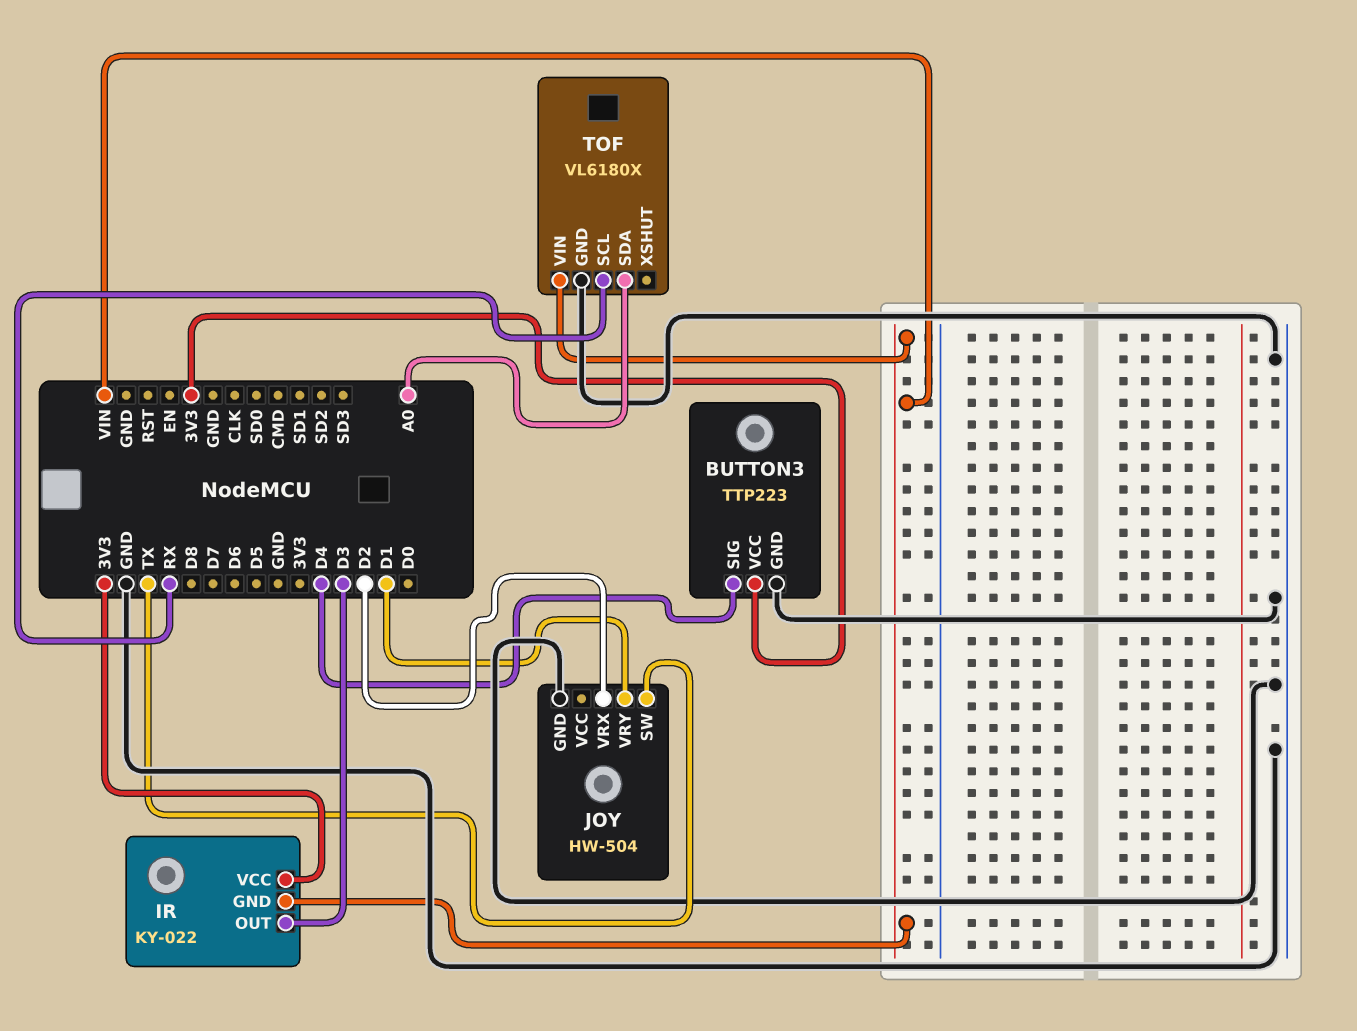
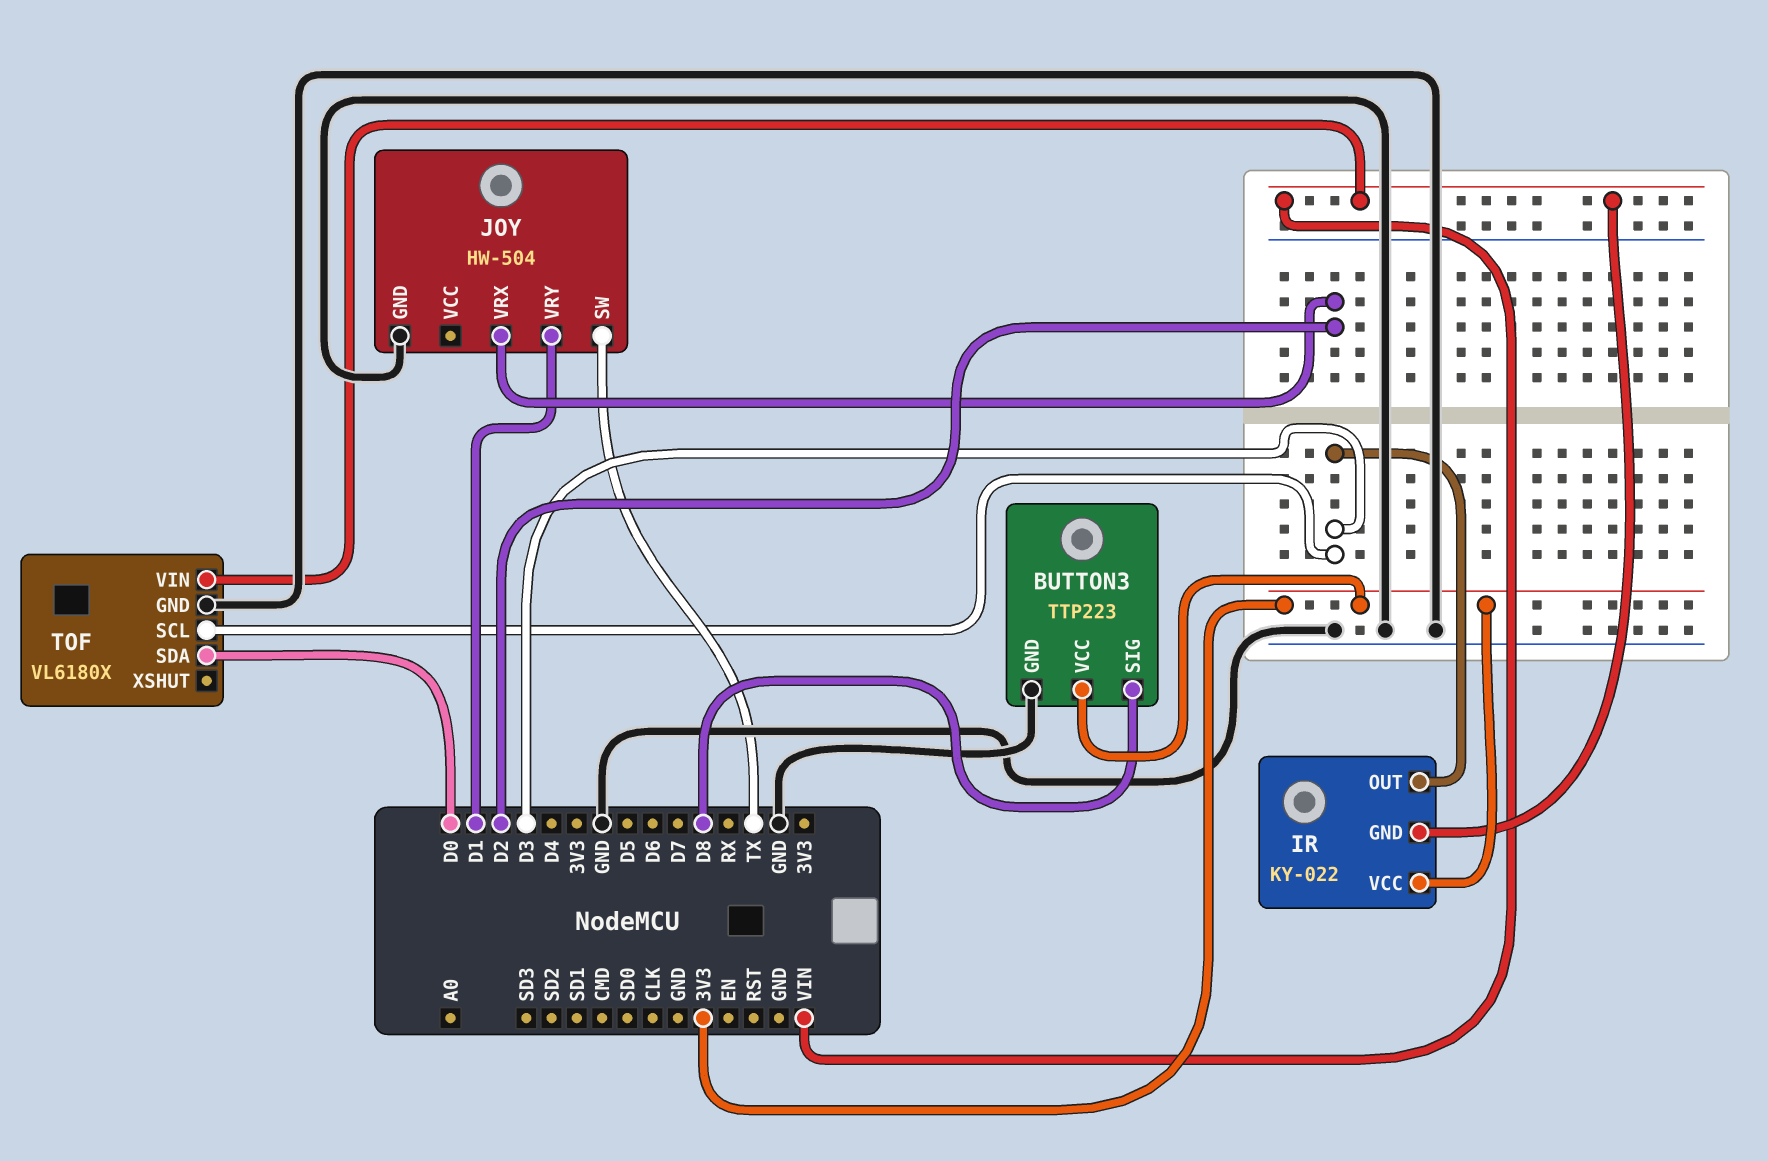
BUTTON3 pin SIG: D4 -> D8
TOF pin SCL: RX -> D3
TOF pin SDA: A0 -> D0

